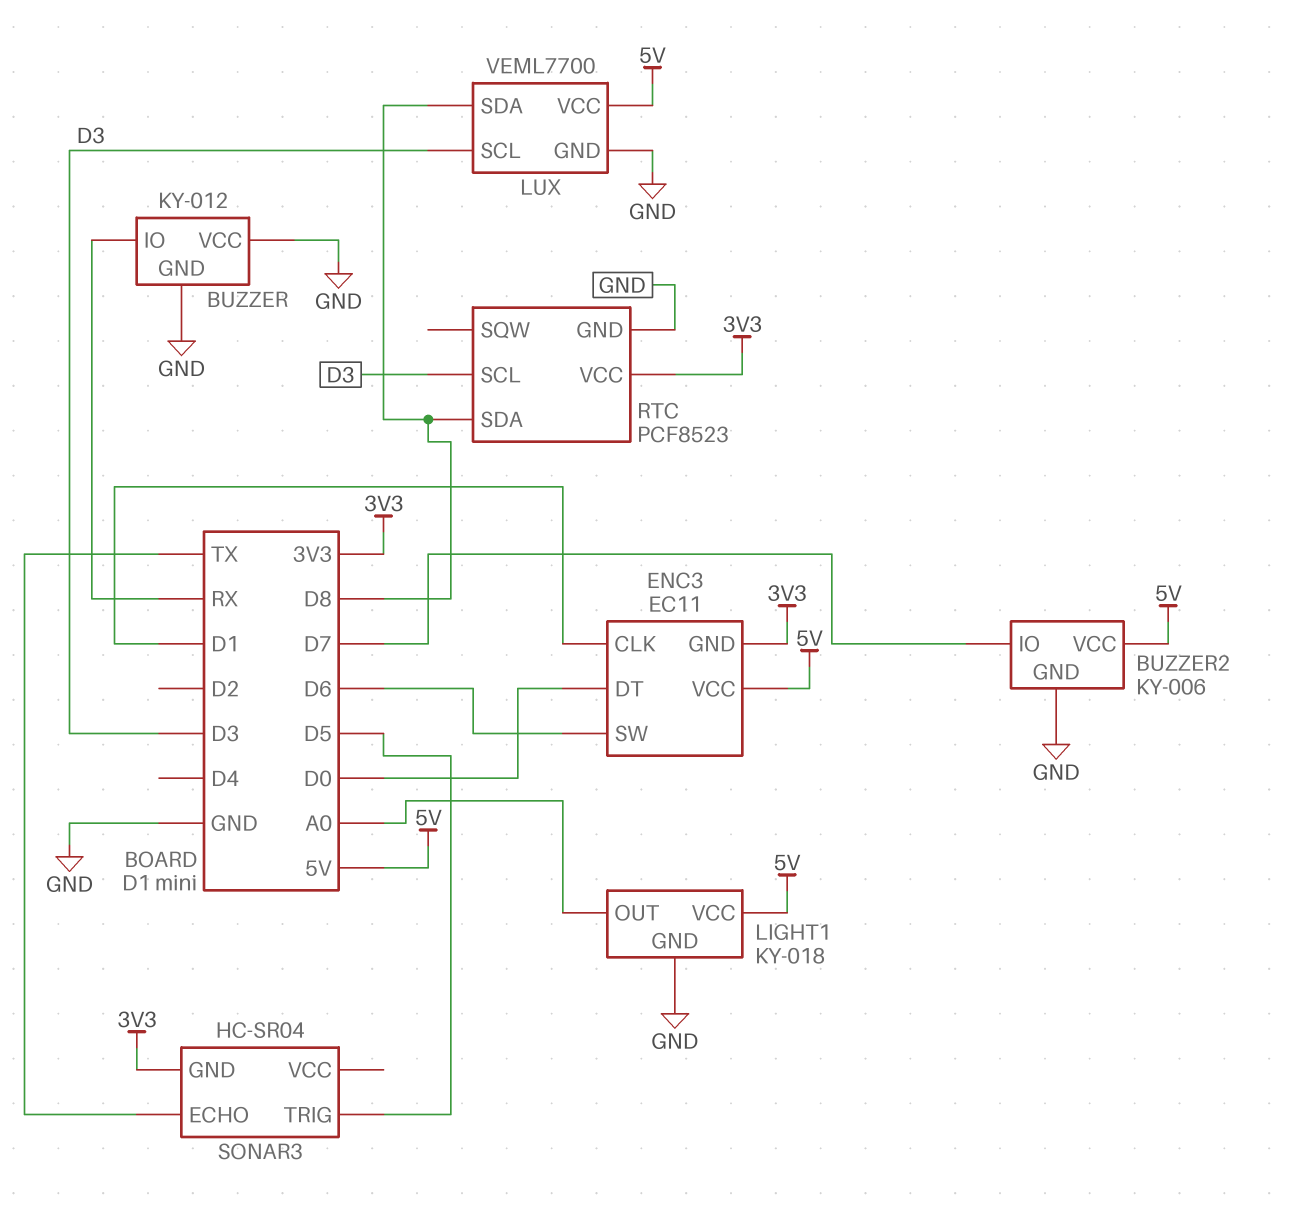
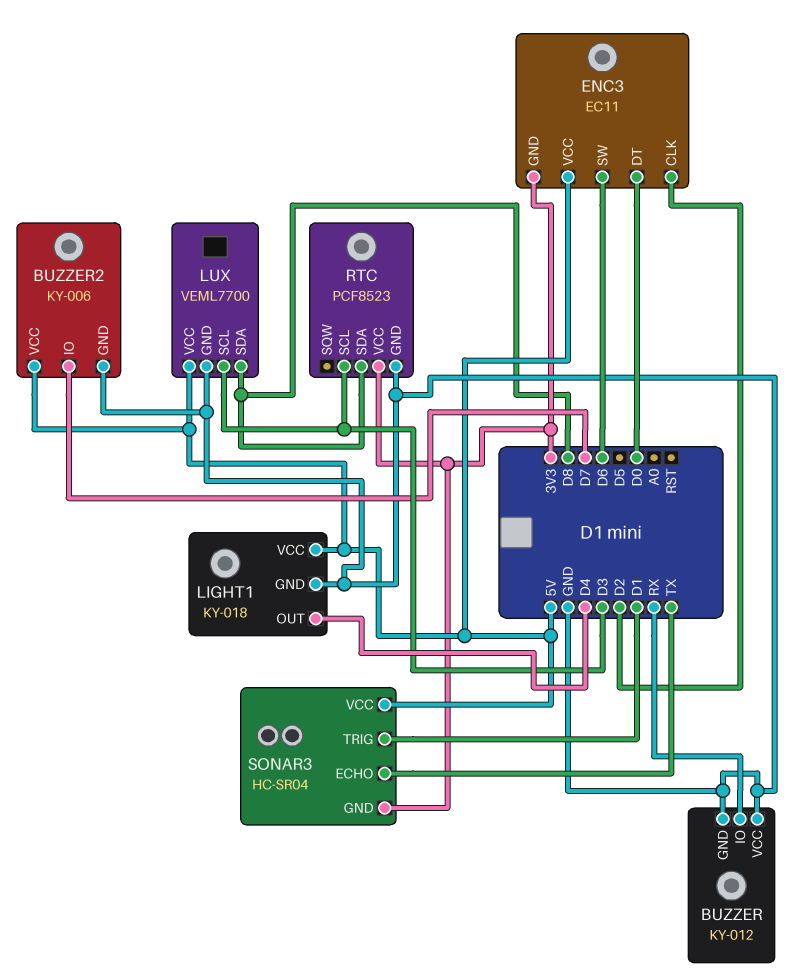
ENC3 pin CLK: D1 -> D2
LIGHT1 pin OUT: A0 -> D4
SONAR3 pin TRIG: D5 -> D1
SONAR3 pin VCC: none -> 5V

